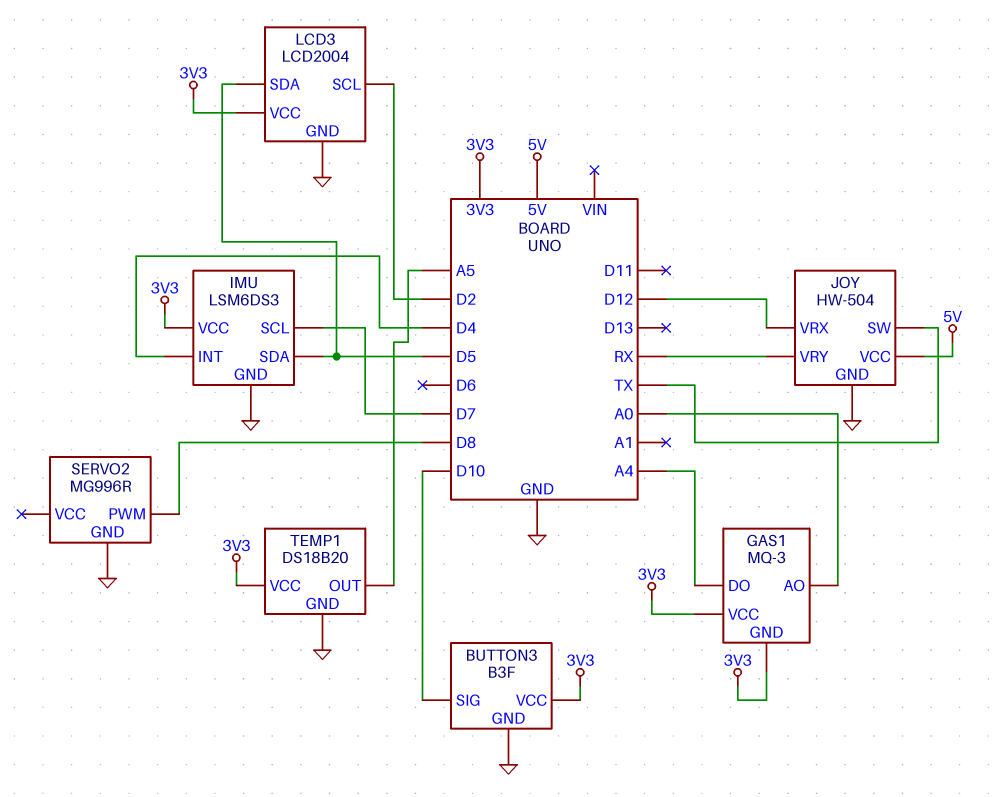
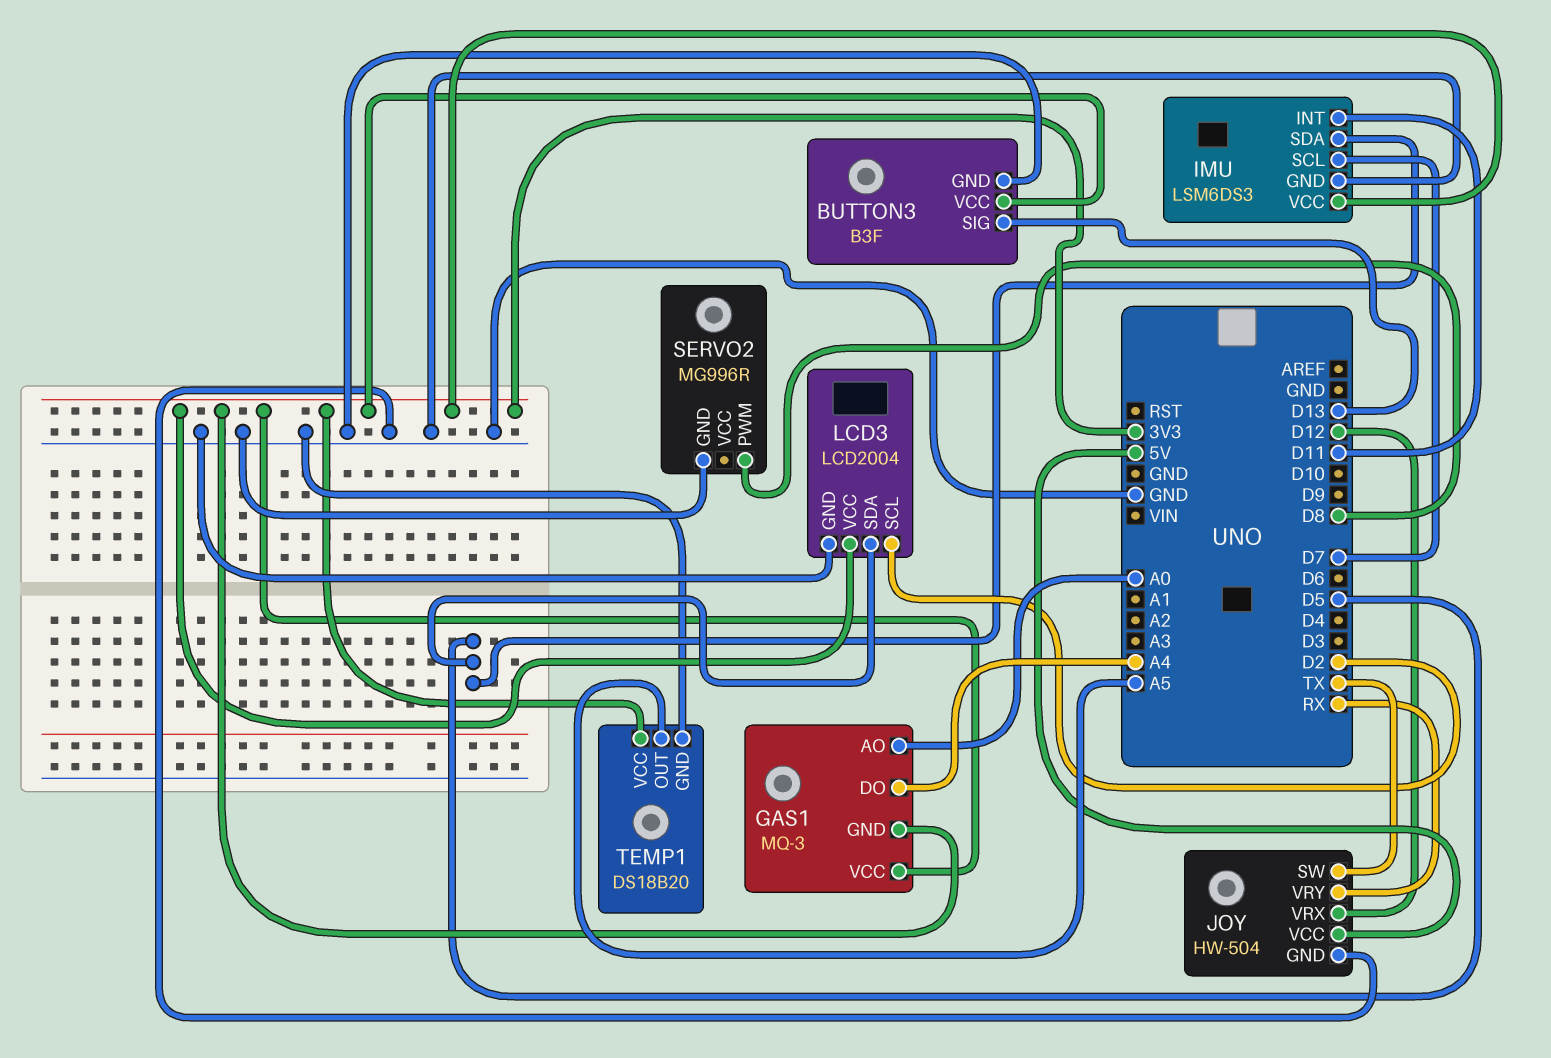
BUTTON3 pin SIG: D10 -> D13
IMU pin INT: D4 -> D11

